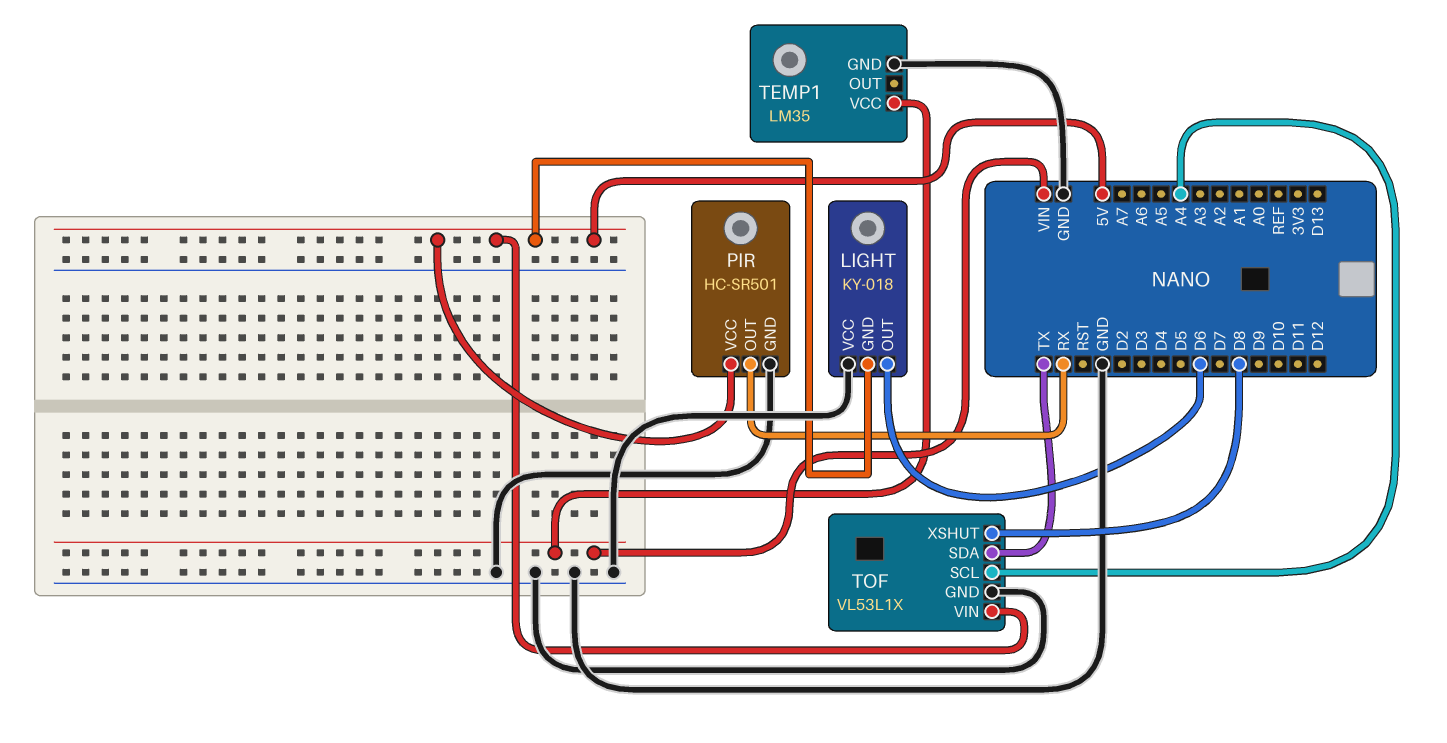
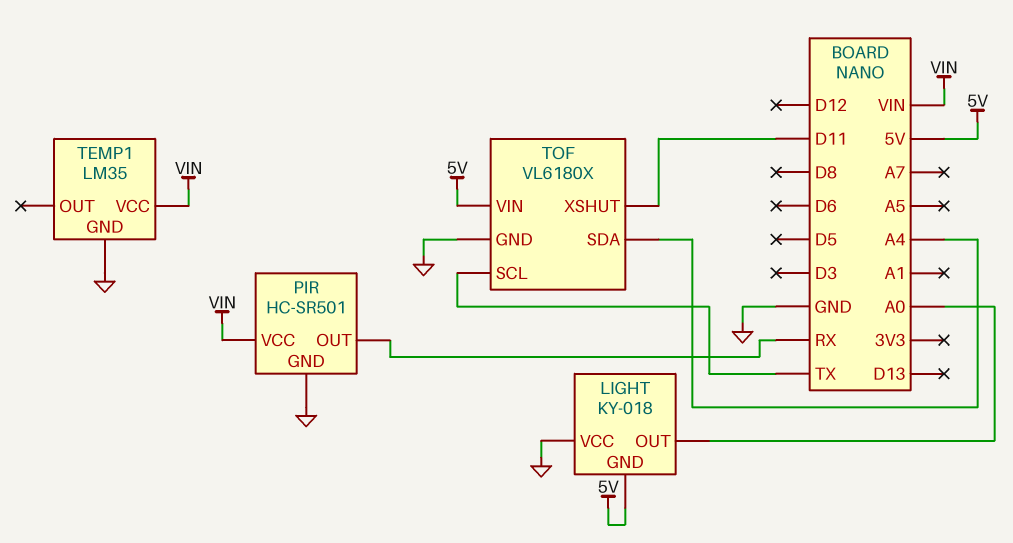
LIGHT pin OUT: D6 -> A0
PIR pin VCC: 5V -> VIN
TOF: VL53L1X -> VL6180X
TOF pin SCL: A4 -> TX
TOF pin SDA: TX -> A4
TOF pin XSHUT: D8 -> D11

